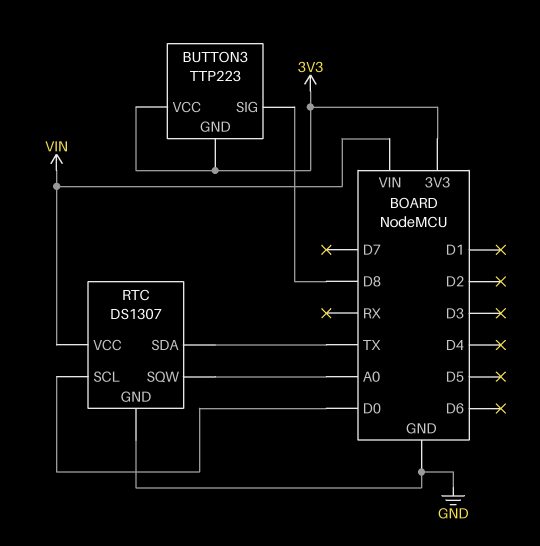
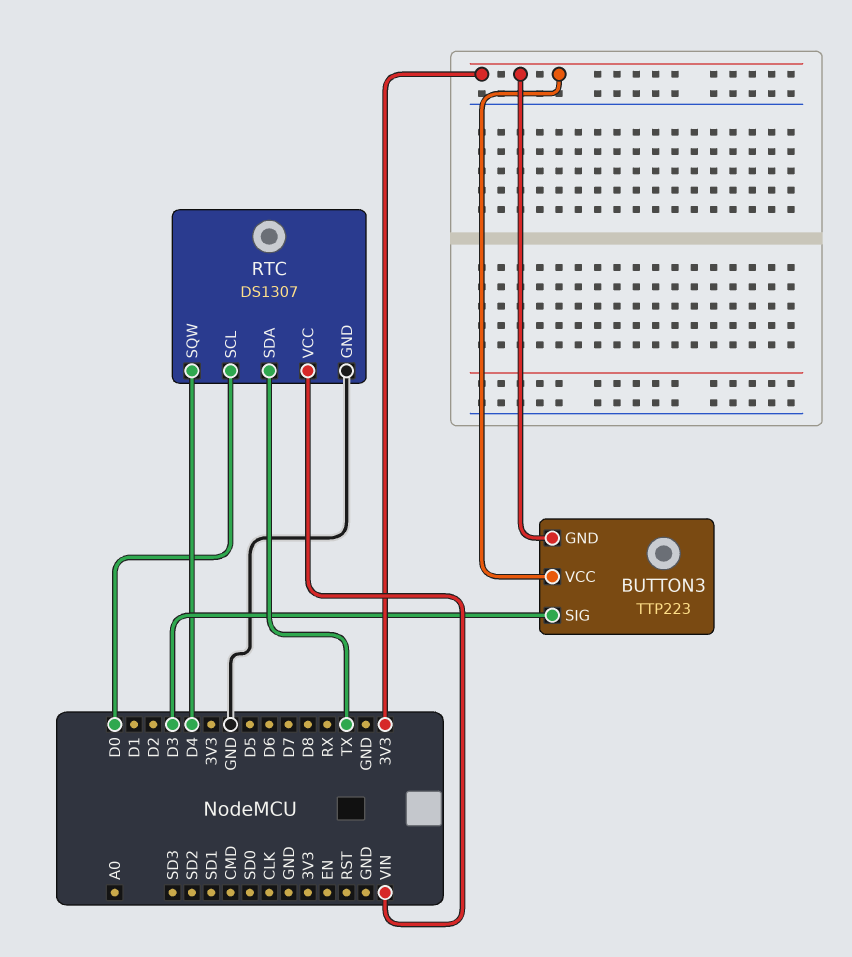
BUTTON3 pin SIG: D8 -> D3
RTC pin SQW: A0 -> D4

